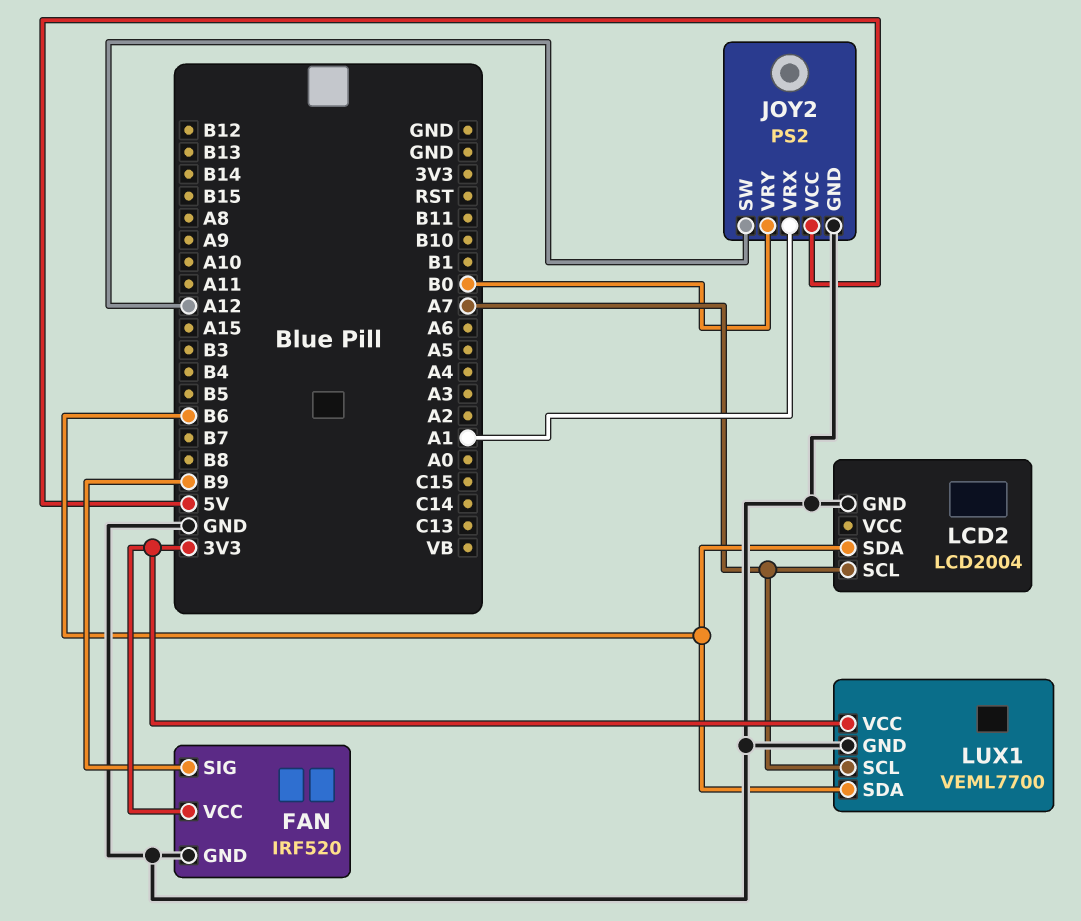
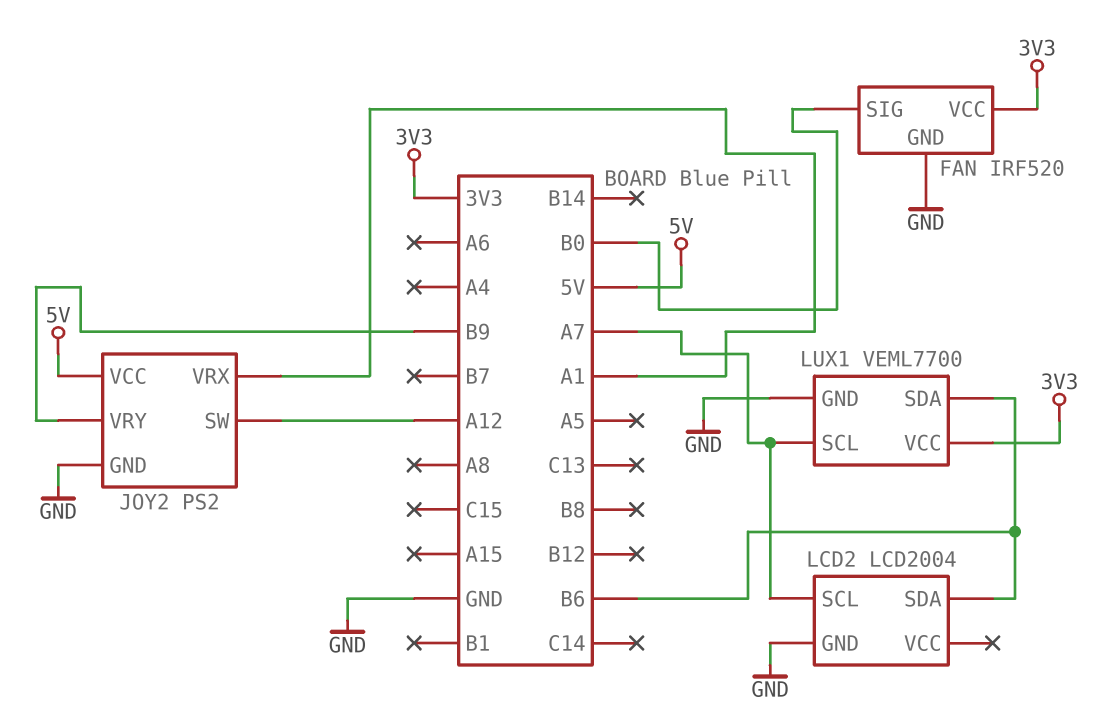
FAN pin SIG: B9 -> B0
JOY2 pin VRY: B0 -> B9

